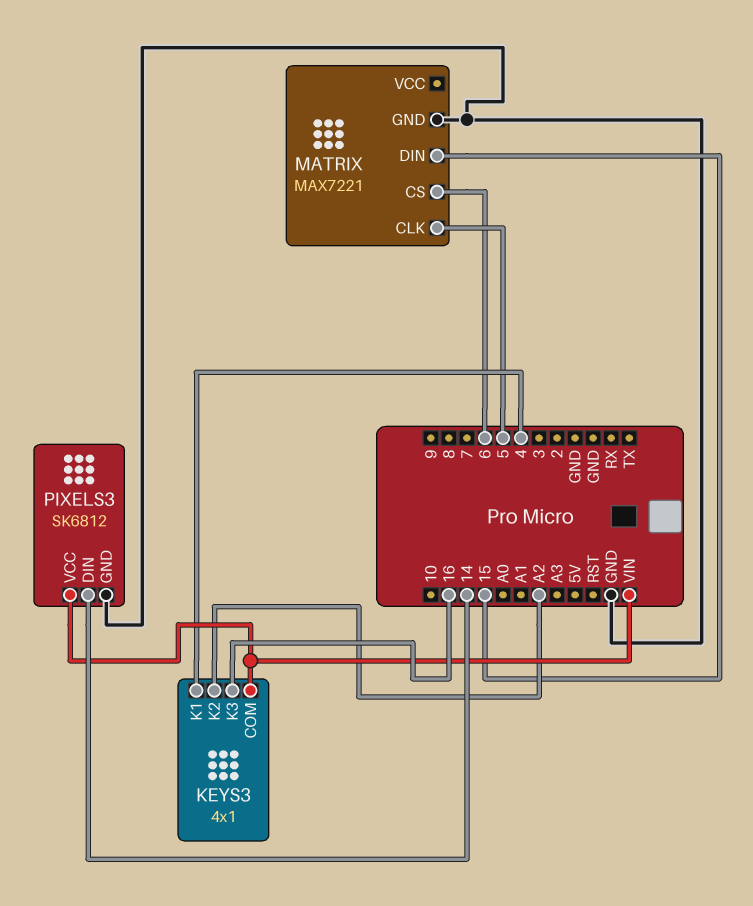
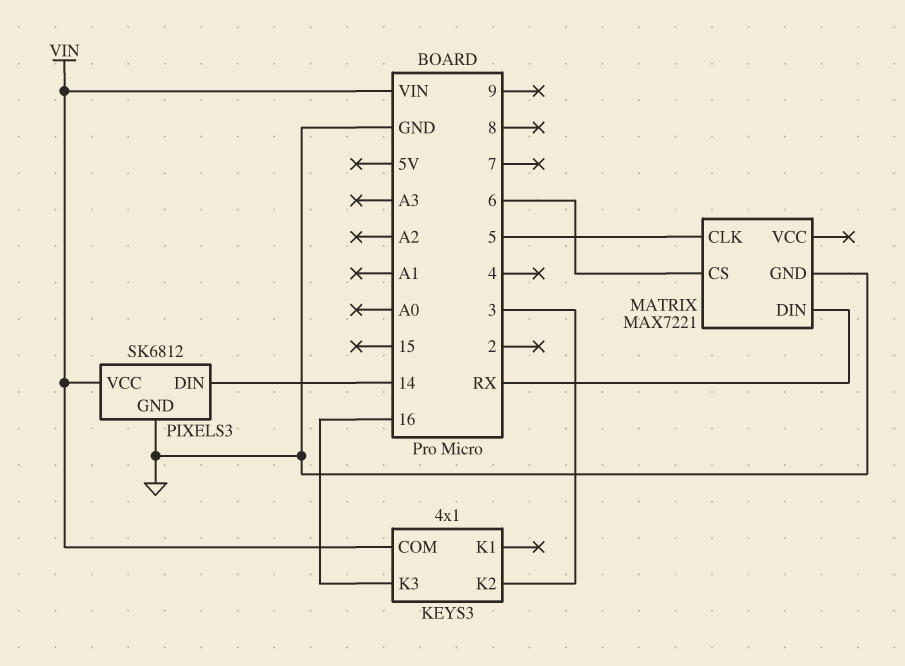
KEYS3 pin K1: 4 -> none
KEYS3 pin K2: A2 -> 3
MATRIX pin DIN: 15 -> RX

